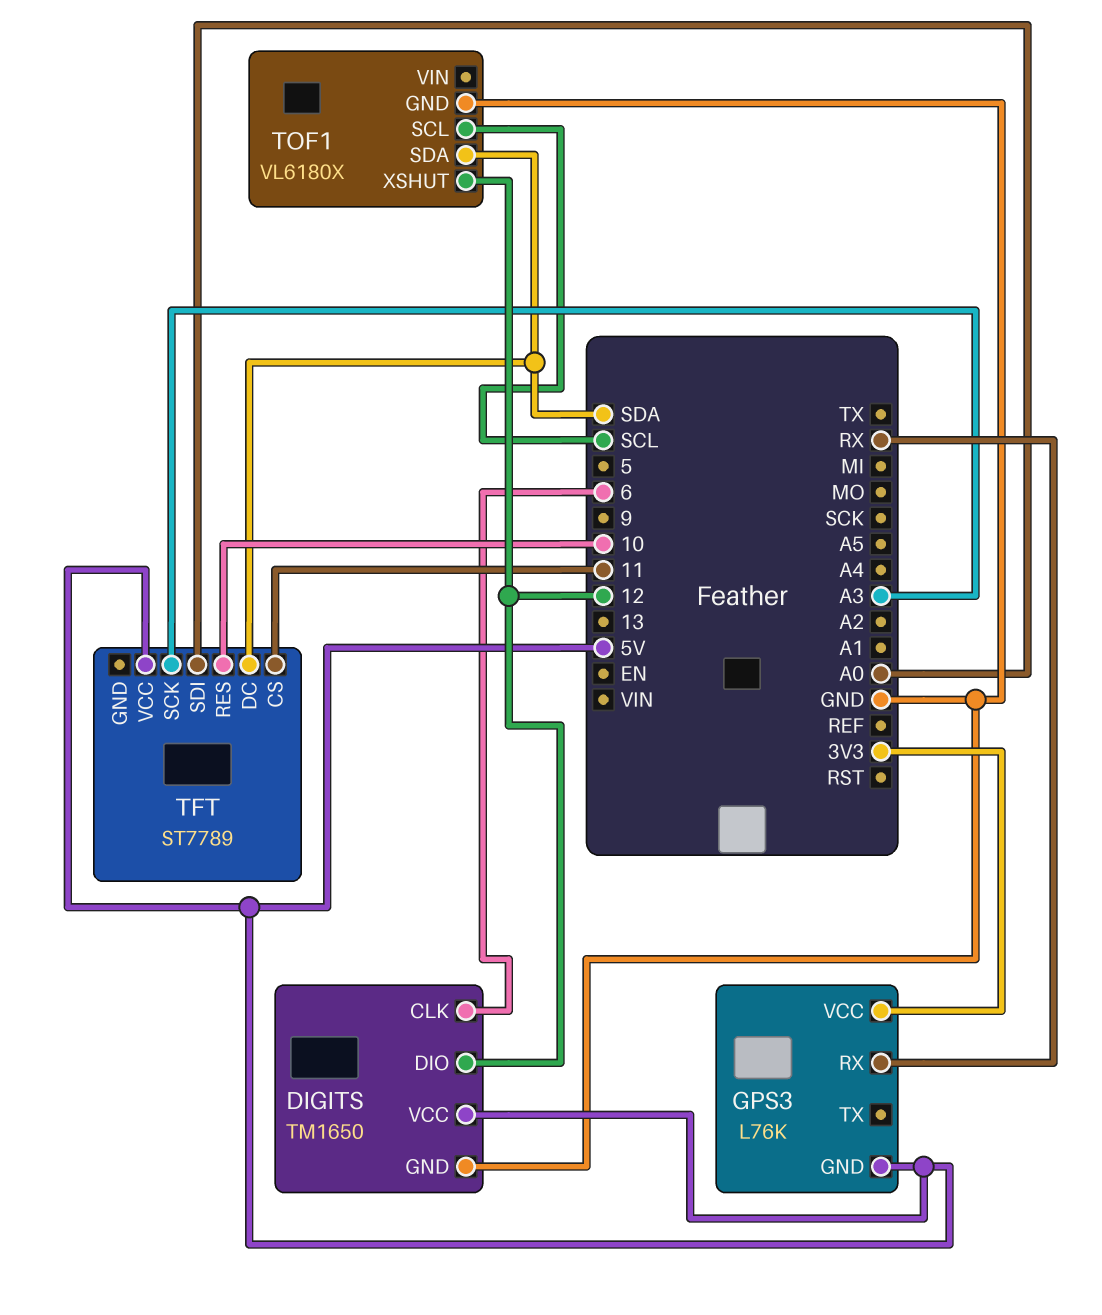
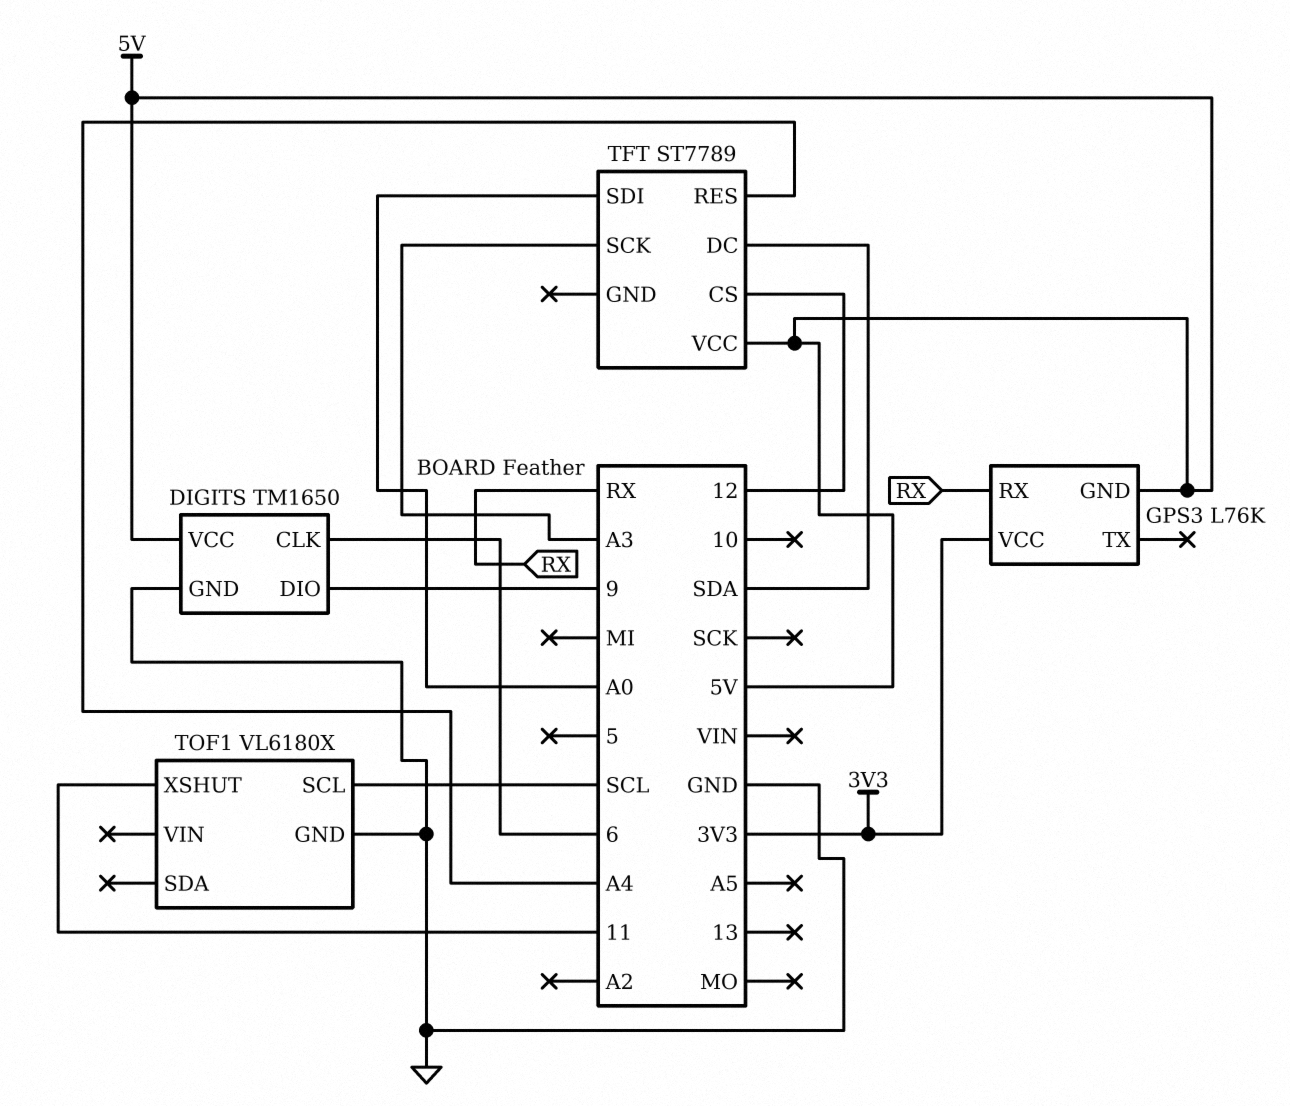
DIGITS pin DIO: 12 -> 9
TFT pin CS: 11 -> 12
TFT pin RES: 10 -> A4
TOF1 pin SDA: SDA -> none
TOF1 pin XSHUT: 12 -> 11

